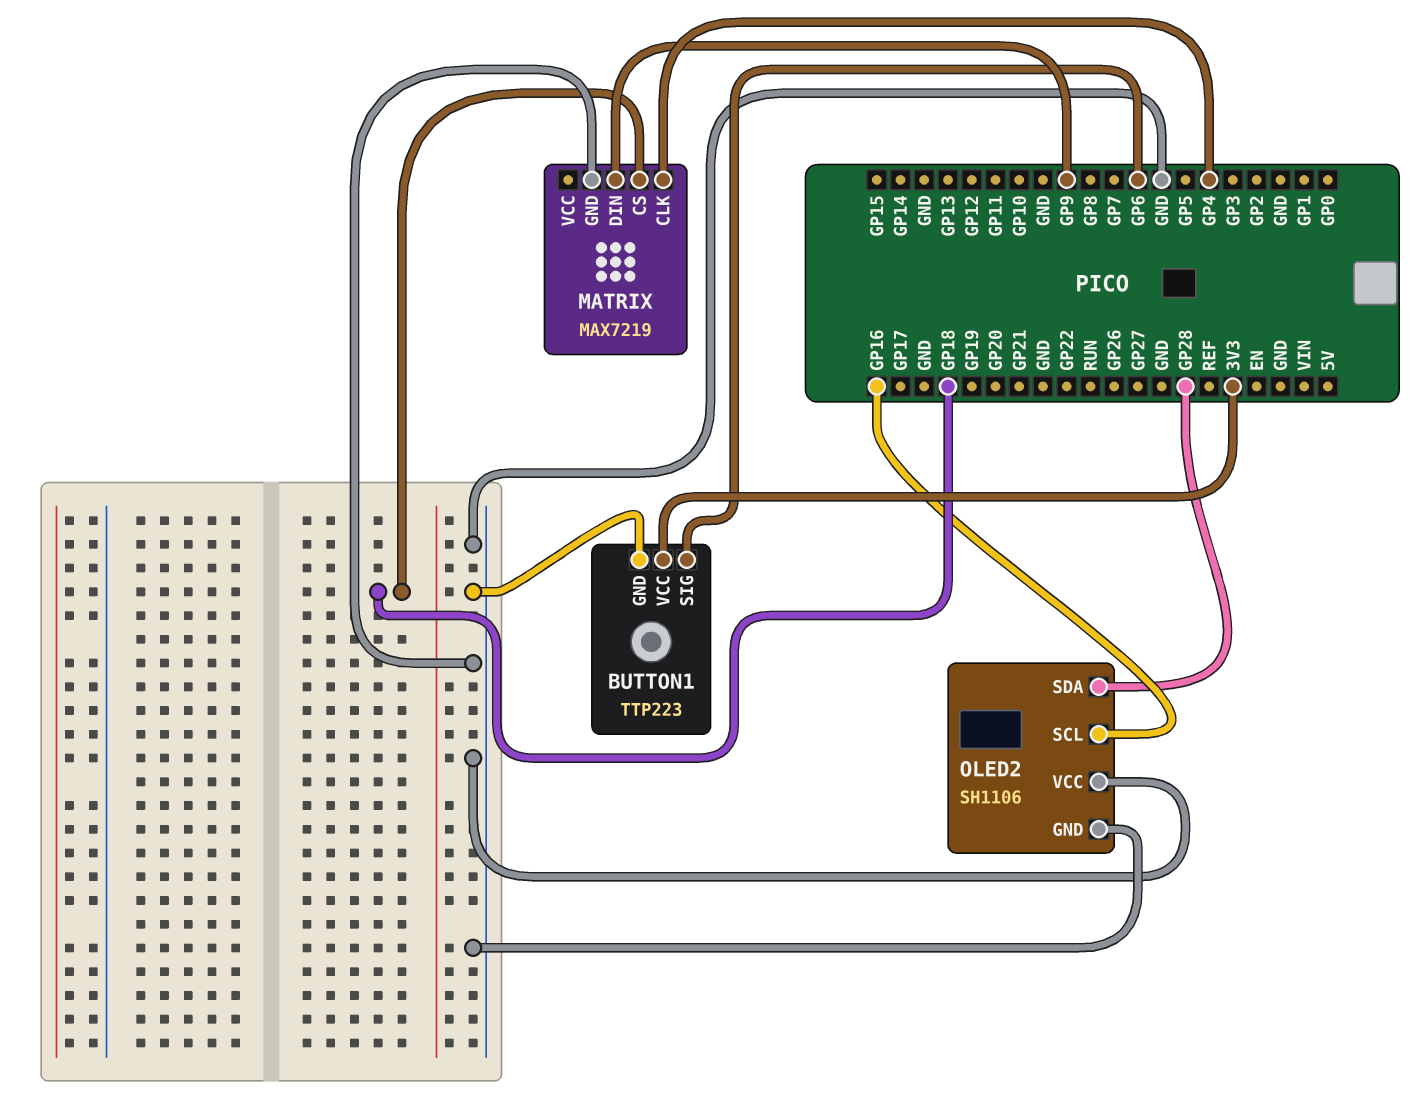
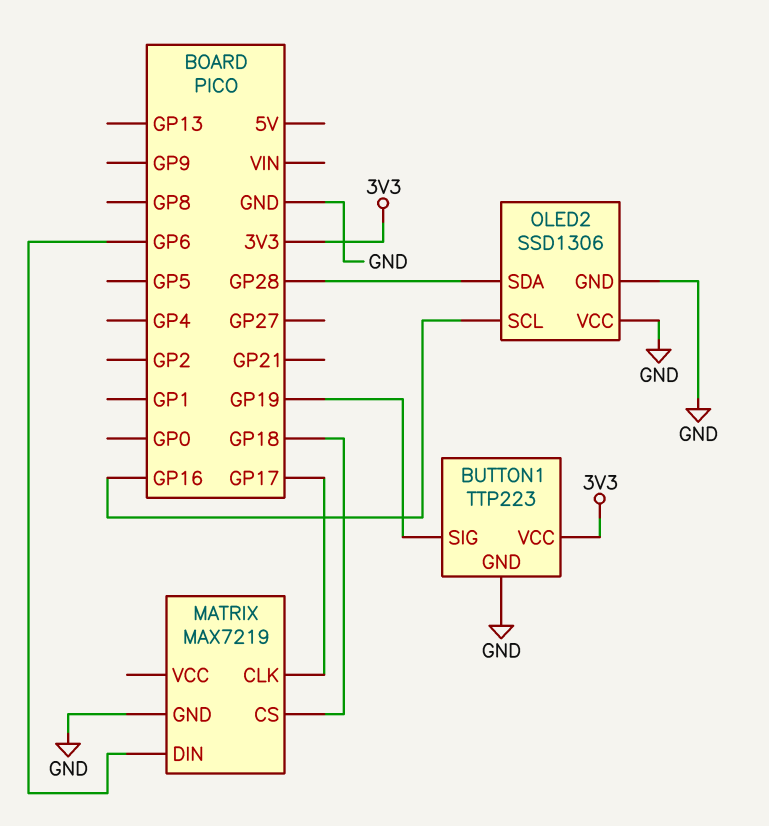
BUTTON1 pin SIG: GP6 -> GP19
MATRIX pin CLK: GP4 -> GP17
MATRIX pin DIN: GP9 -> GP6
OLED2: SH1106 -> SSD1306

